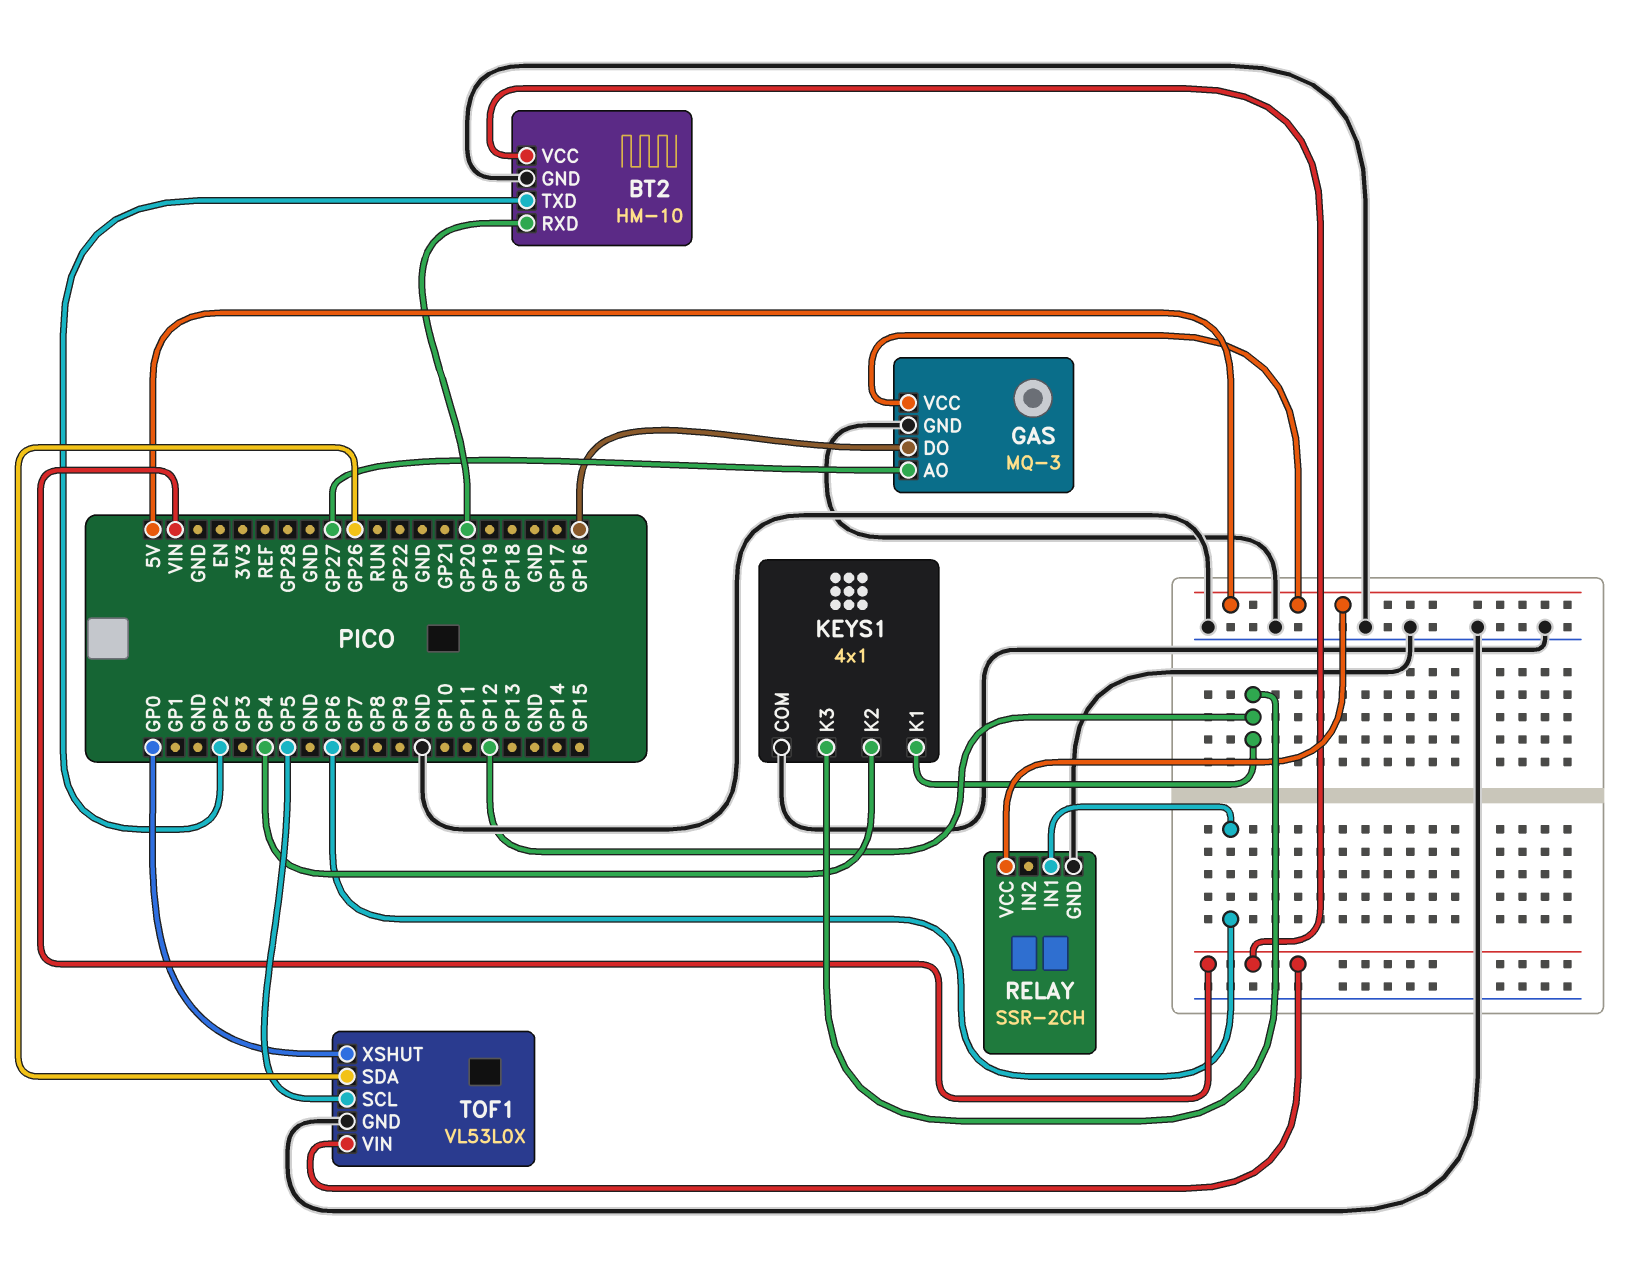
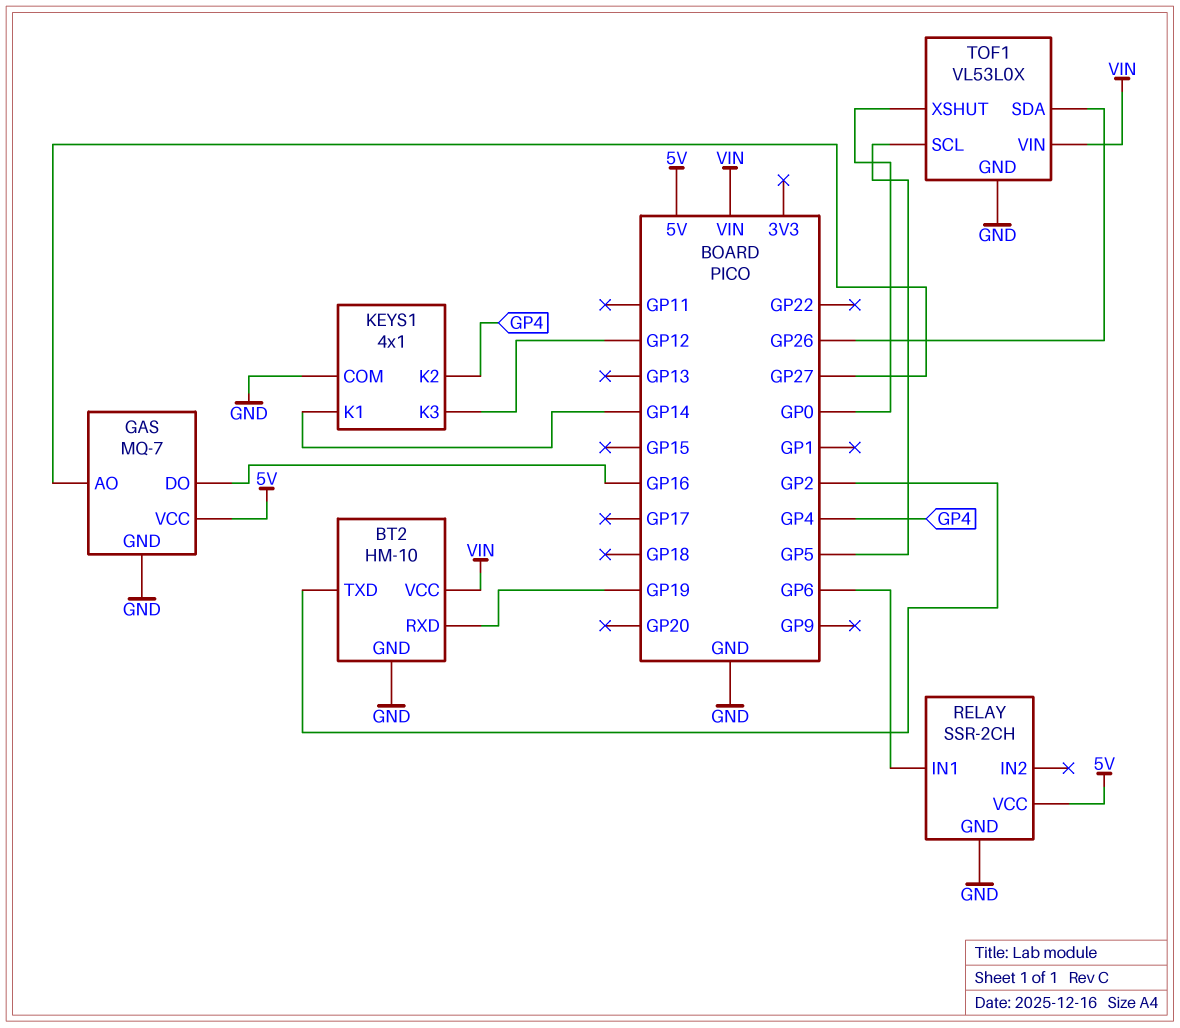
BT2 pin RXD: GP20 -> GP19
GAS: MQ-3 -> MQ-7
KEYS1 pin K1: GP12 -> GP14

